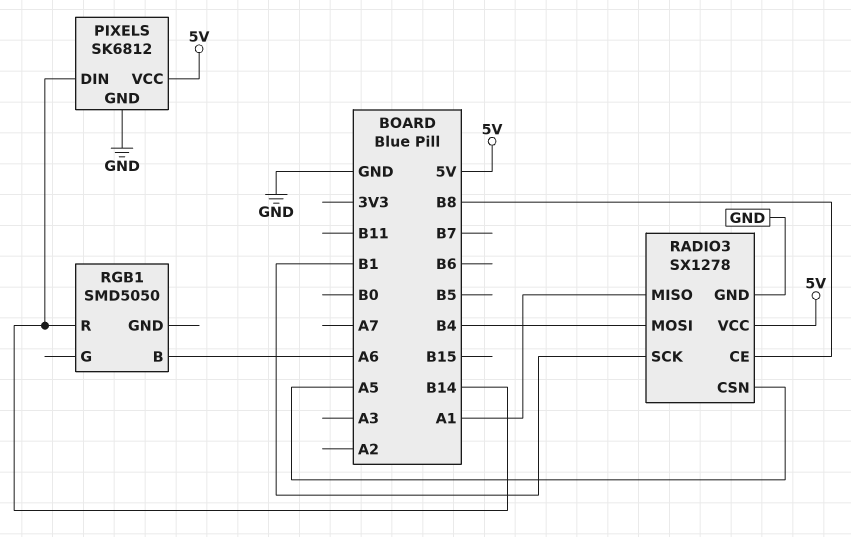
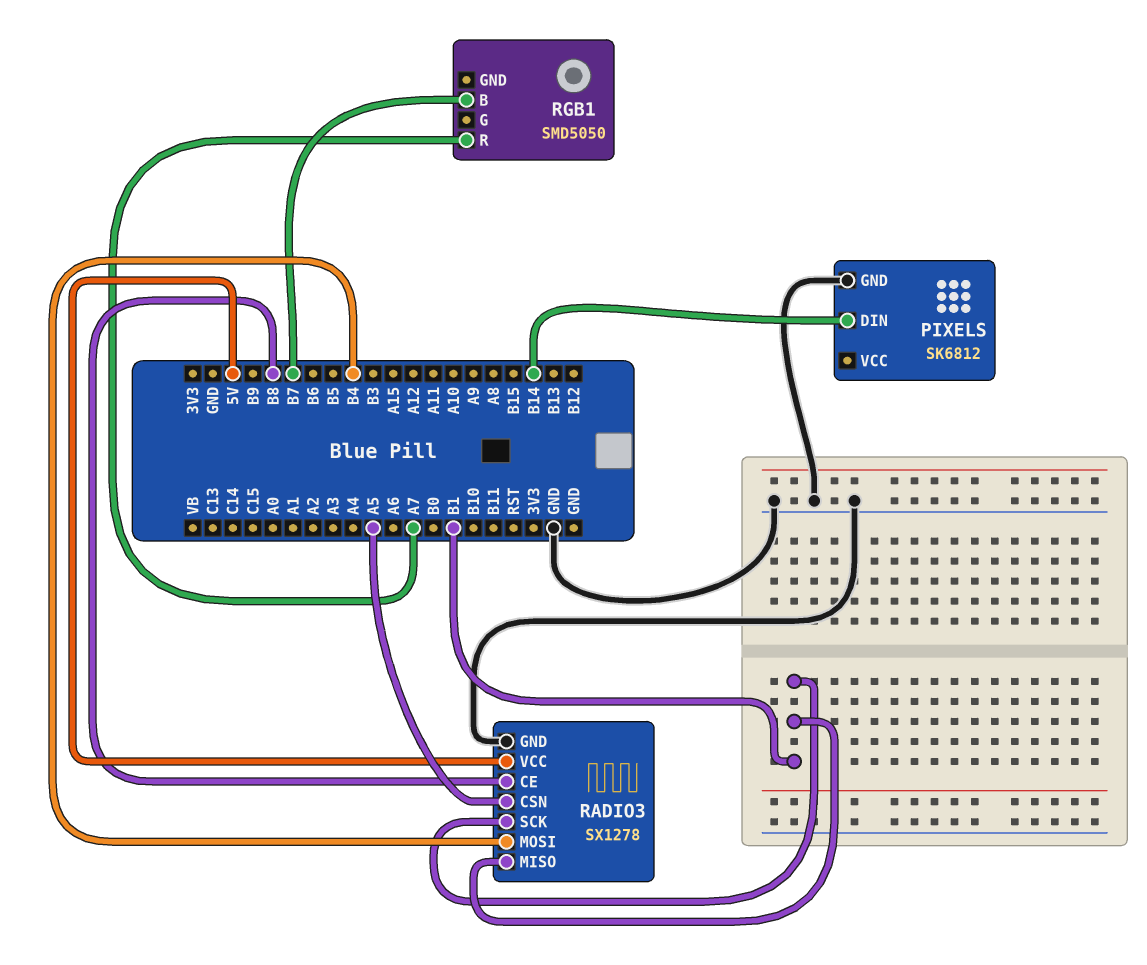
PIXELS pin VCC: 5V -> none
RADIO3 pin MISO: A1 -> B1
RGB1 pin B: A6 -> B7
RGB1 pin R: B14 -> A7

